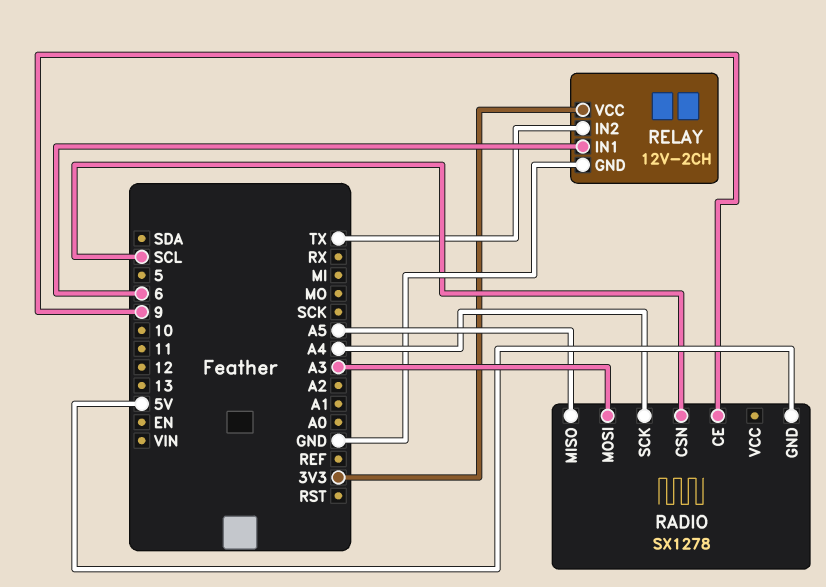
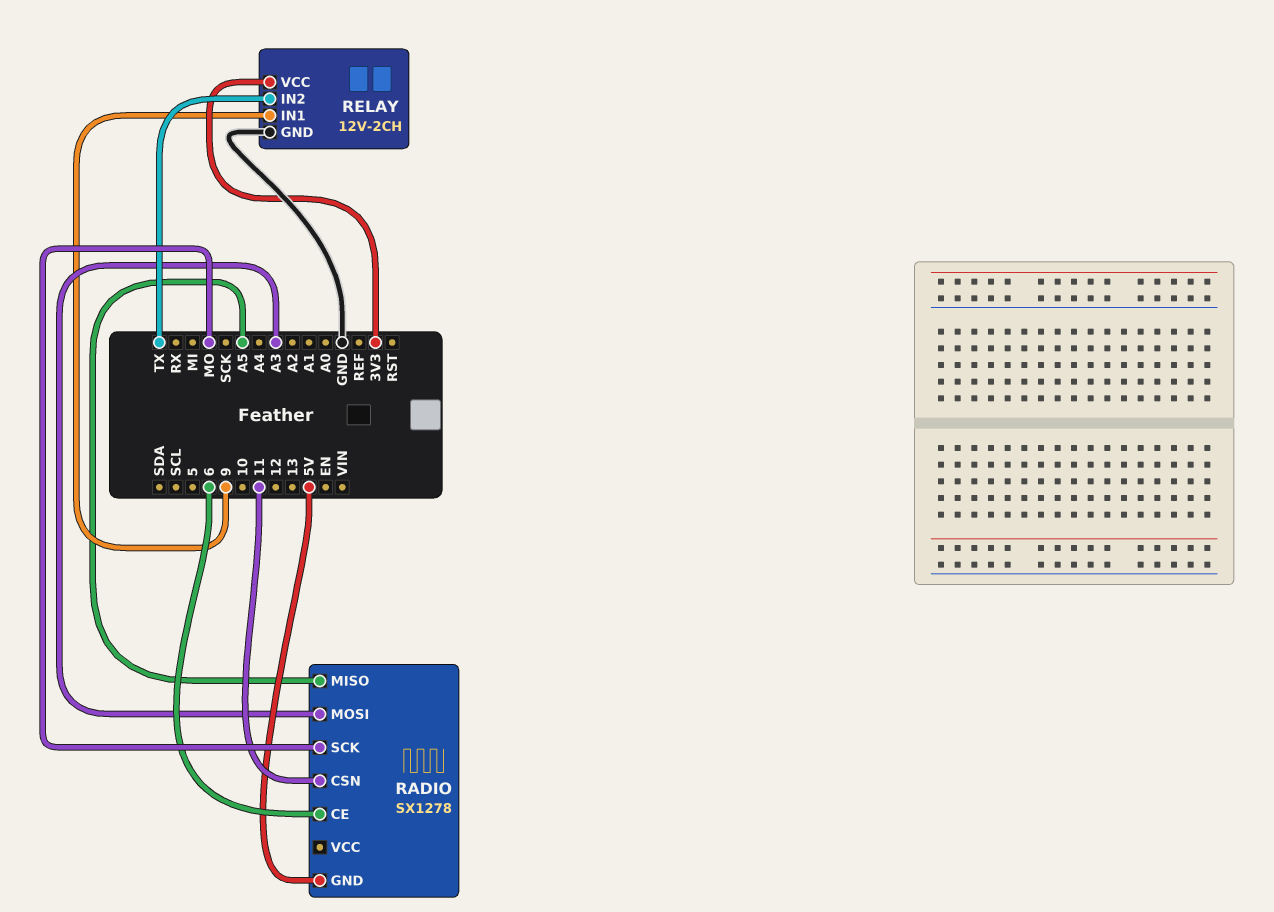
RADIO pin CE: 9 -> 6
RADIO pin CSN: SCL -> 11
RADIO pin SCK: A4 -> MO
RELAY pin IN1: 6 -> 9

